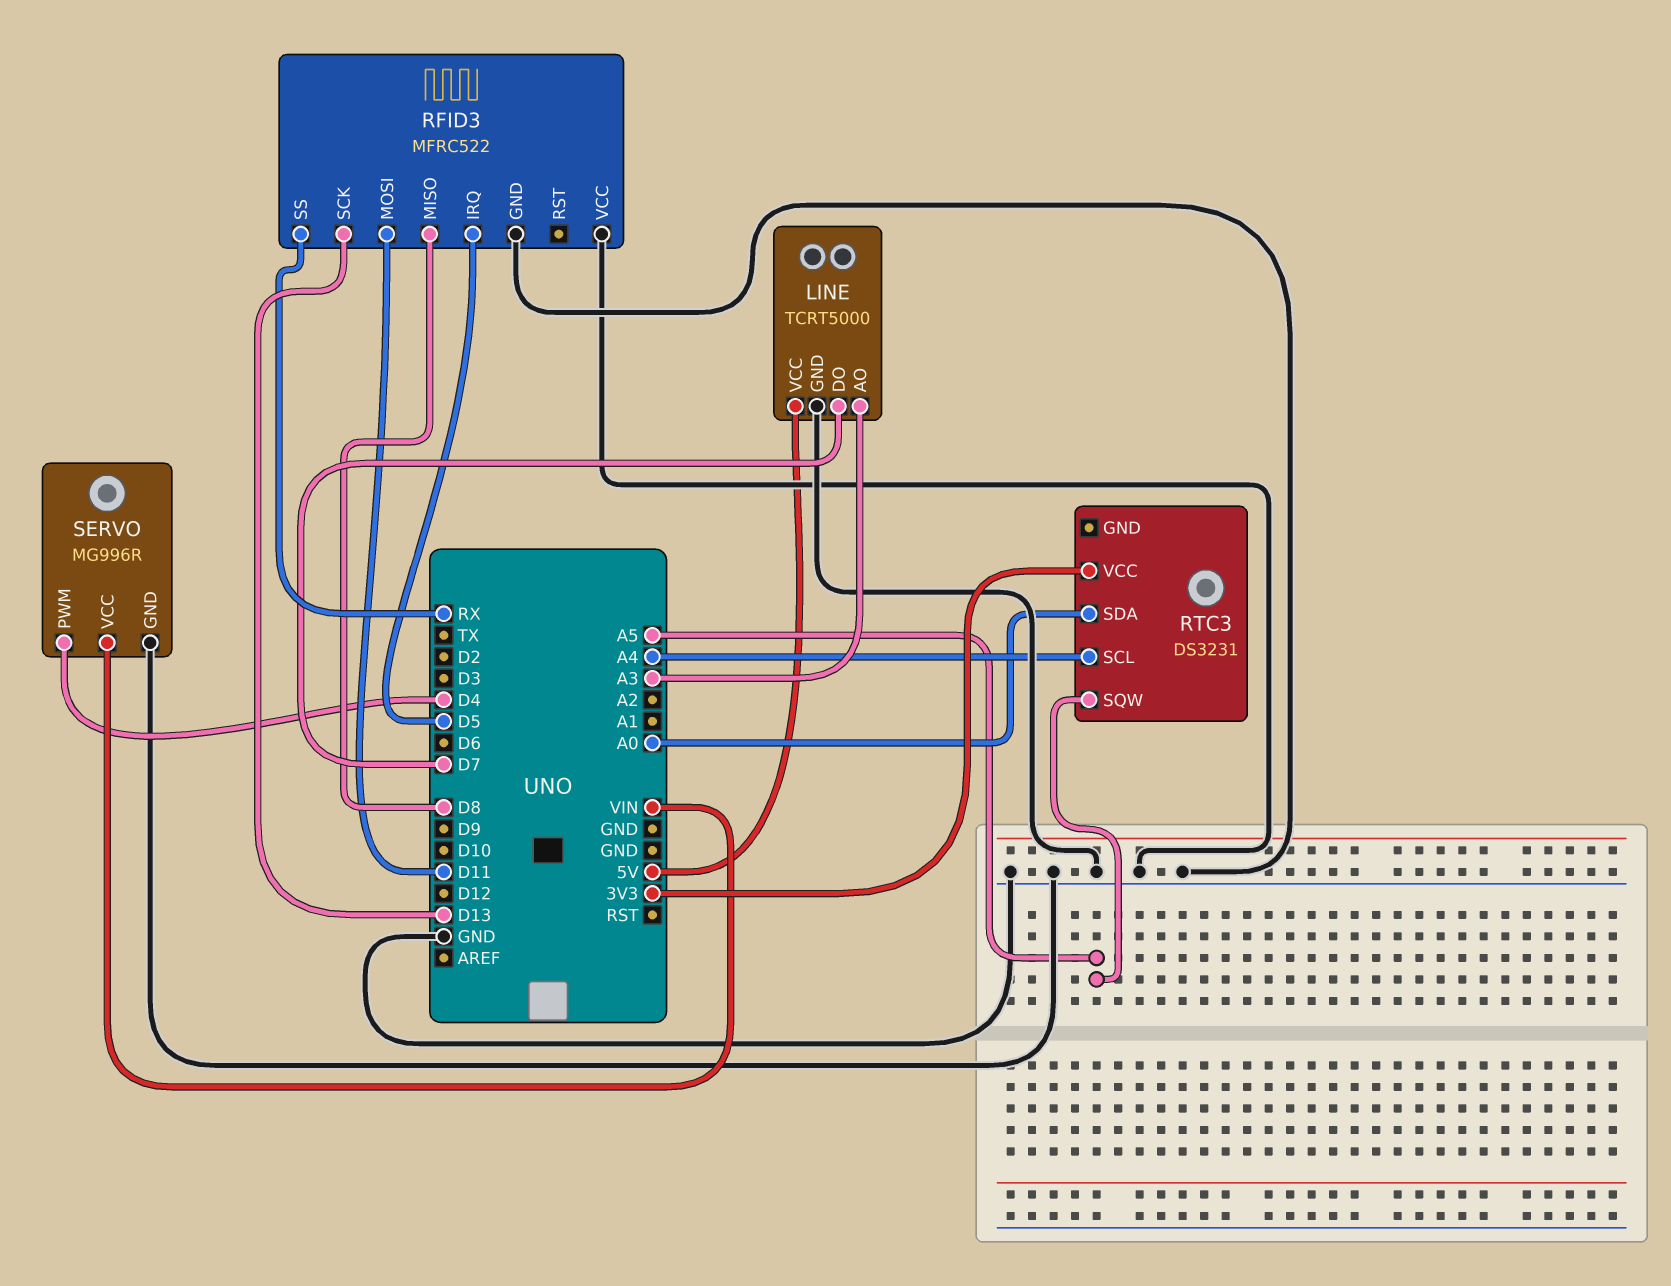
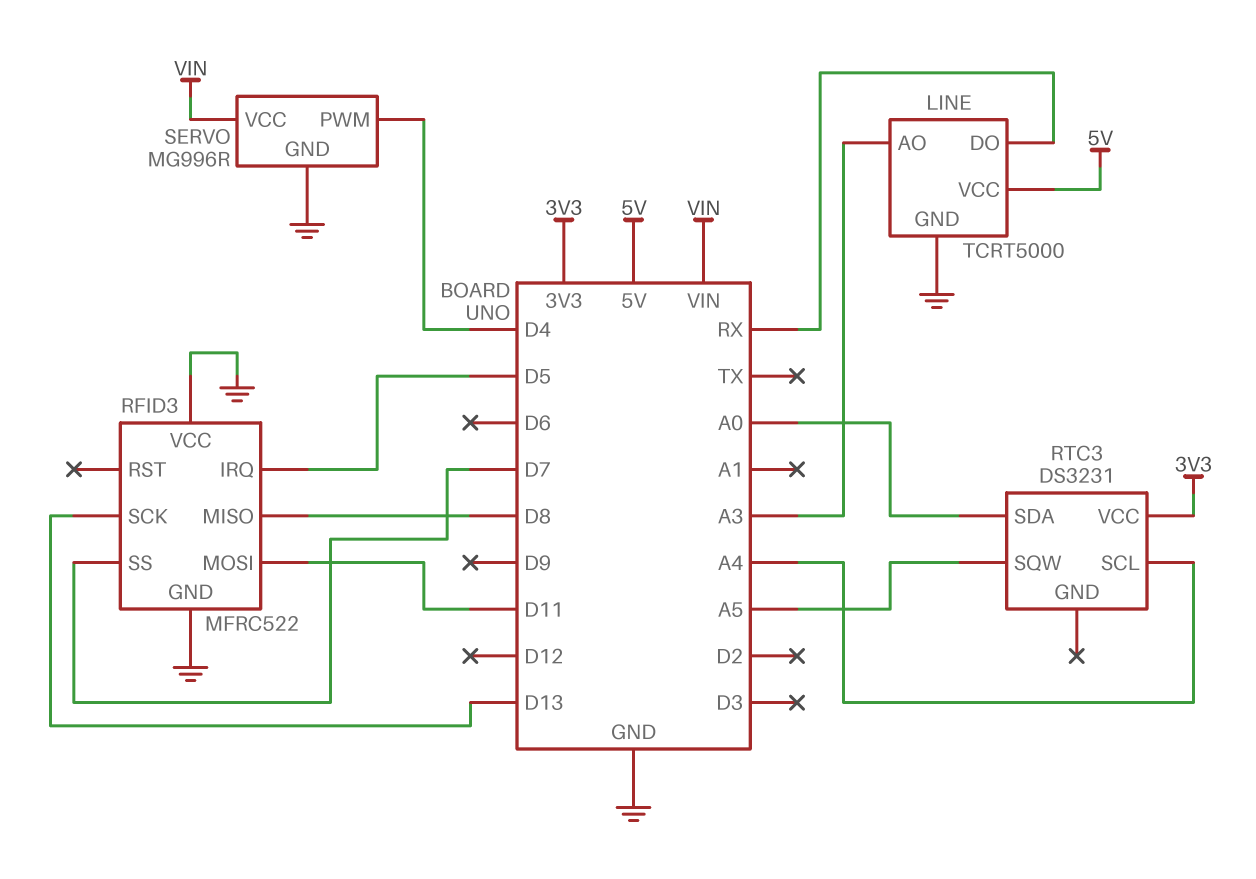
LINE pin DO: D7 -> RX
RFID3 pin SS: RX -> D7

